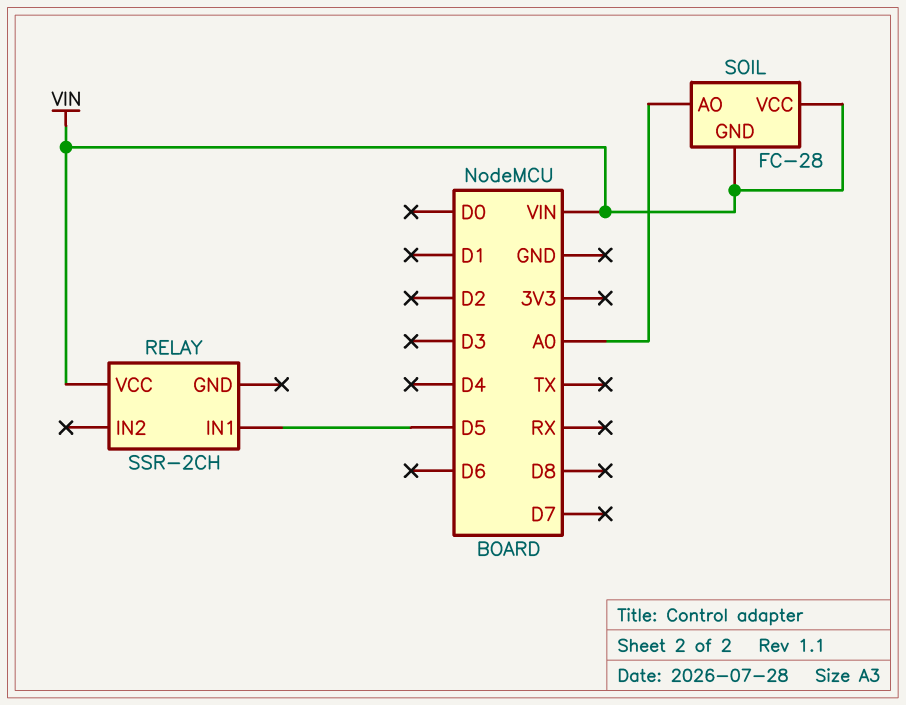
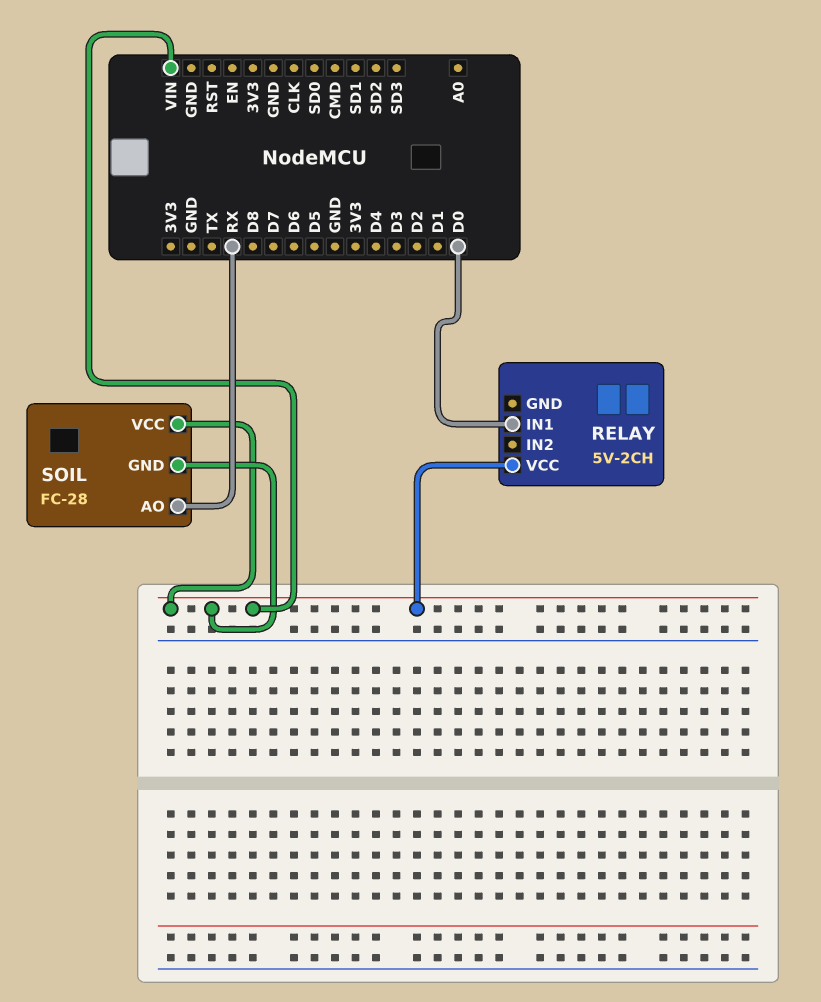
RELAY: SSR-2CH -> 5V-2CH
RELAY pin IN1: D5 -> D0
SOIL pin AO: A0 -> RX

